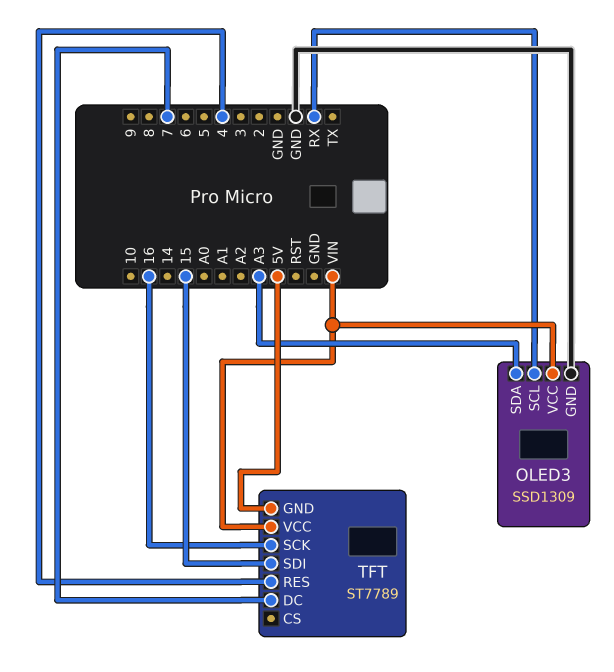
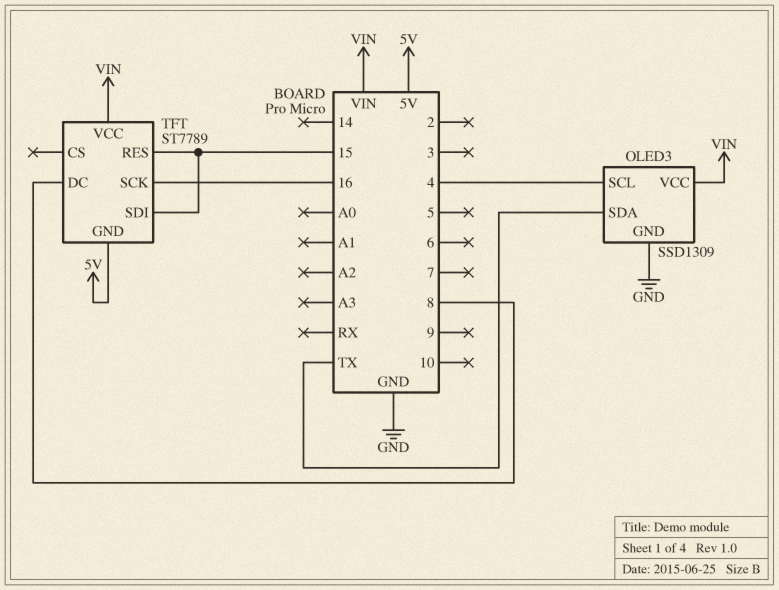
OLED3 pin SCL: RX -> 4
OLED3 pin SDA: A3 -> TX
TFT pin DC: 7 -> 8
TFT pin RES: 4 -> 15

